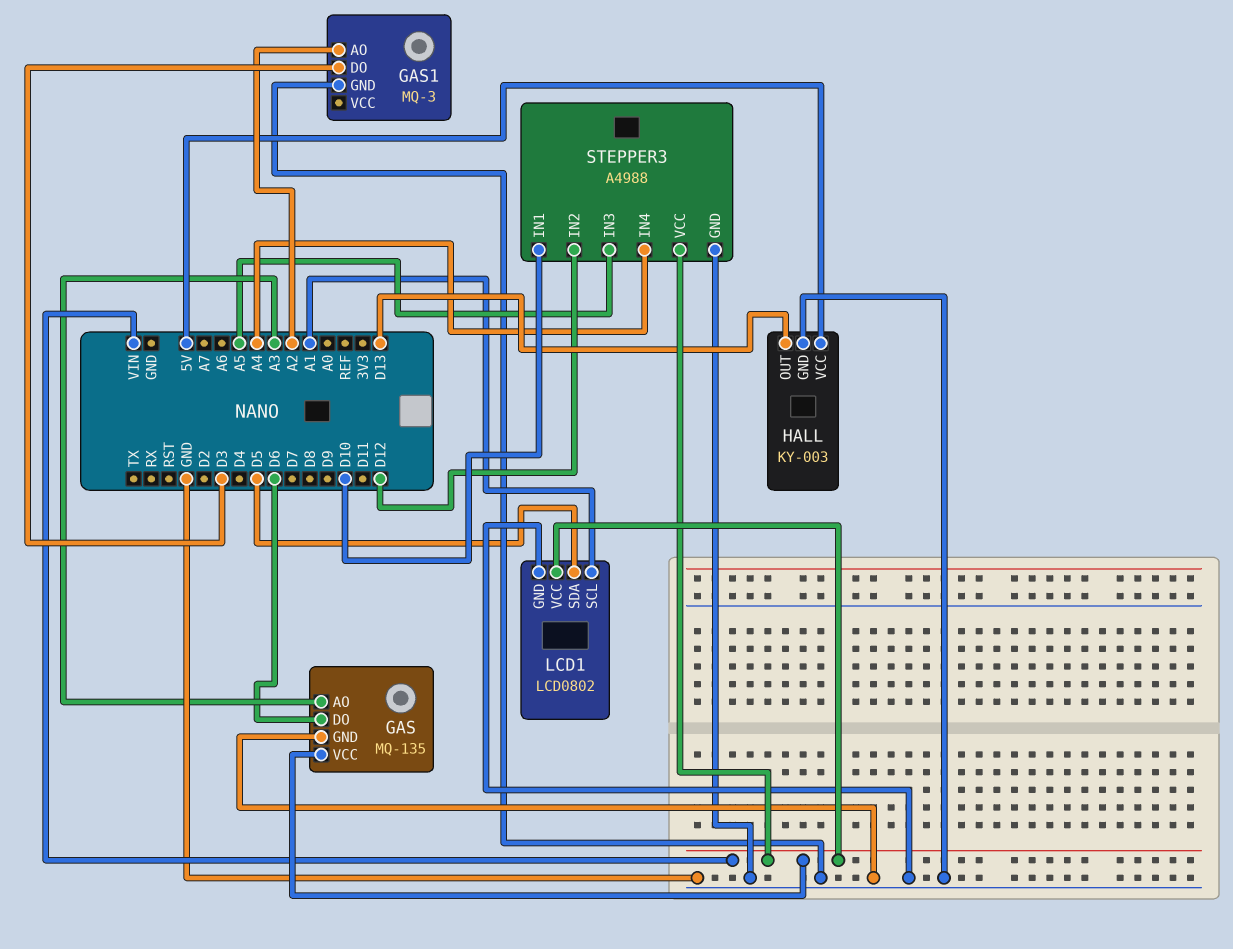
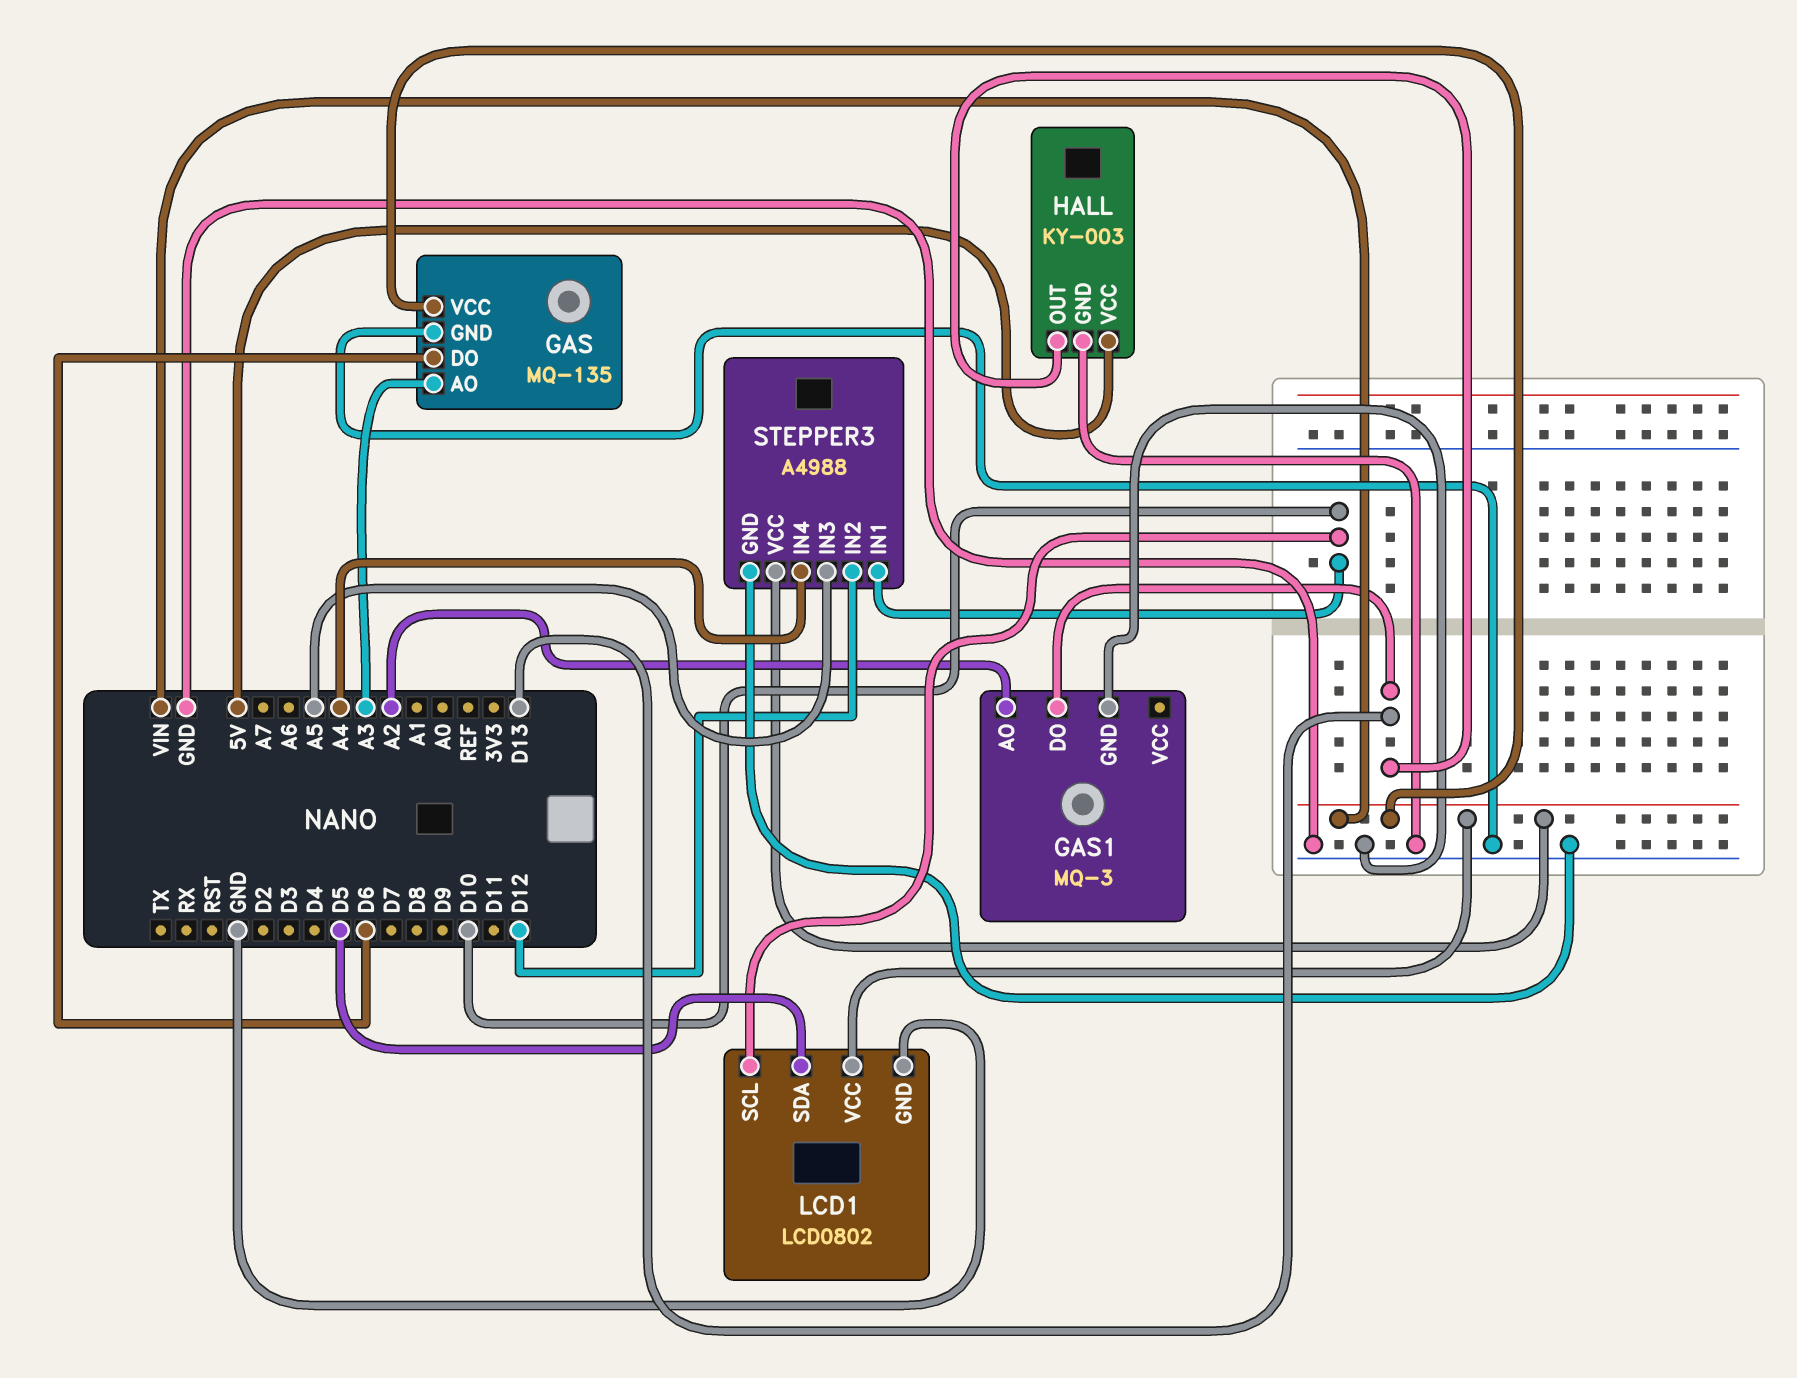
GAS1 pin DO: D3 -> D13
LCD1 pin SCL: A1 -> D10

